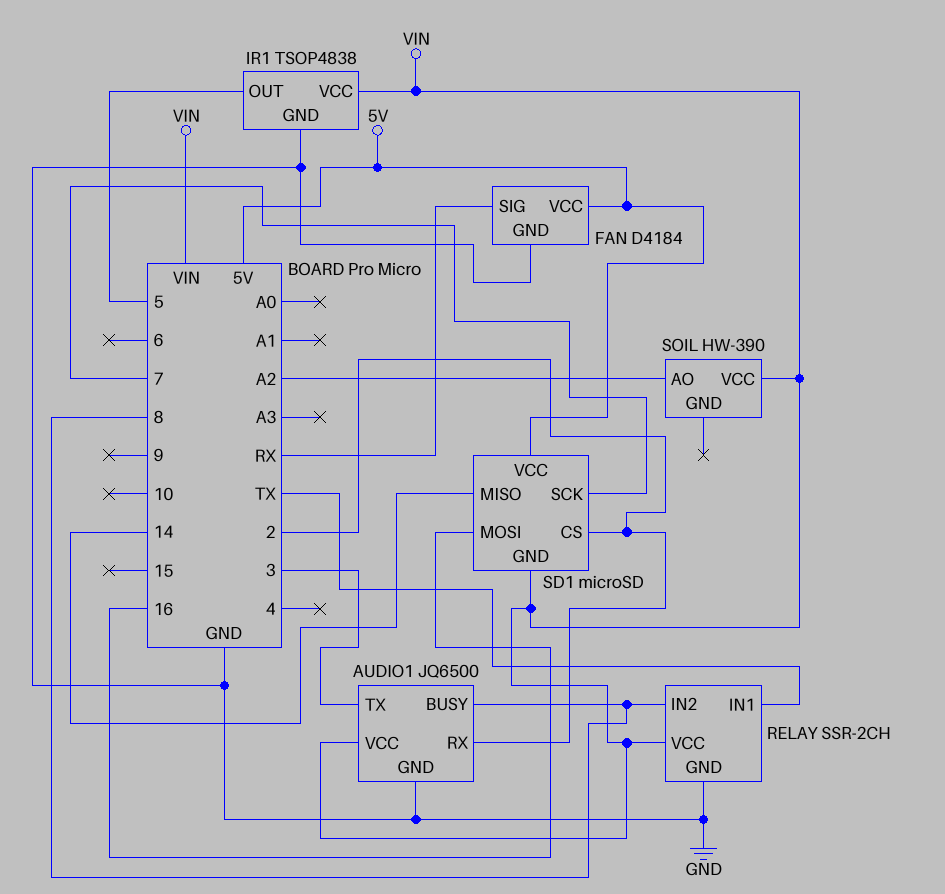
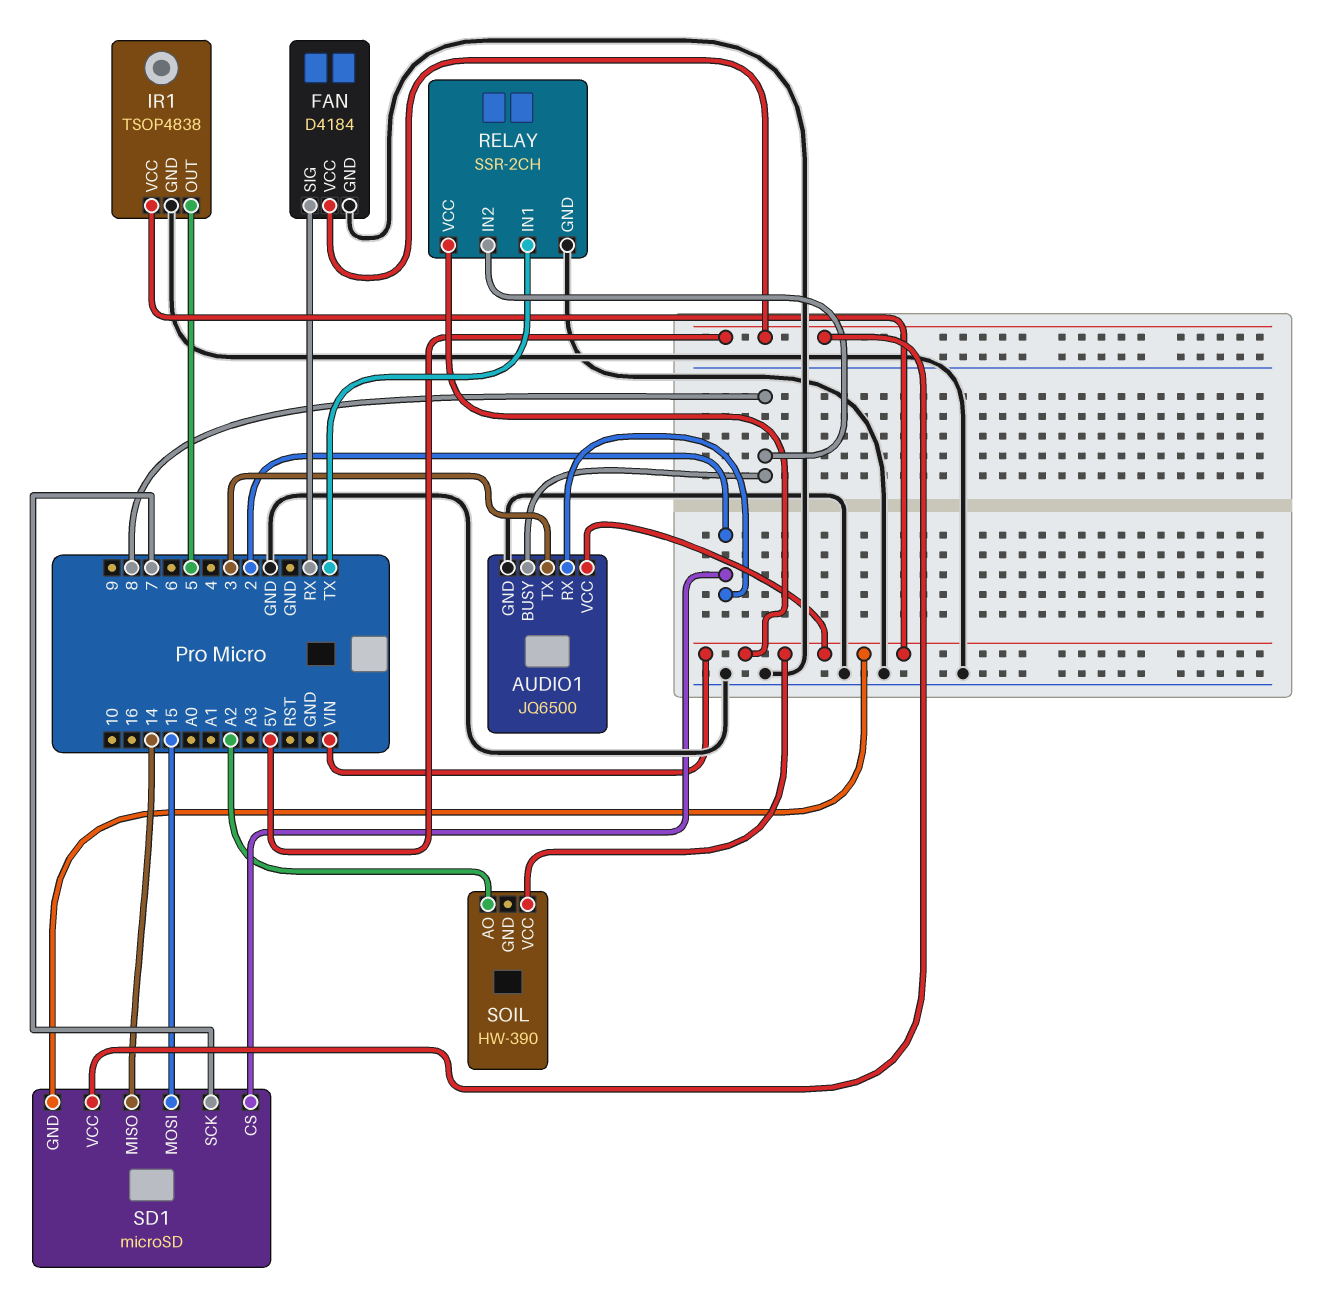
SD1 pin MOSI: 16 -> 15

